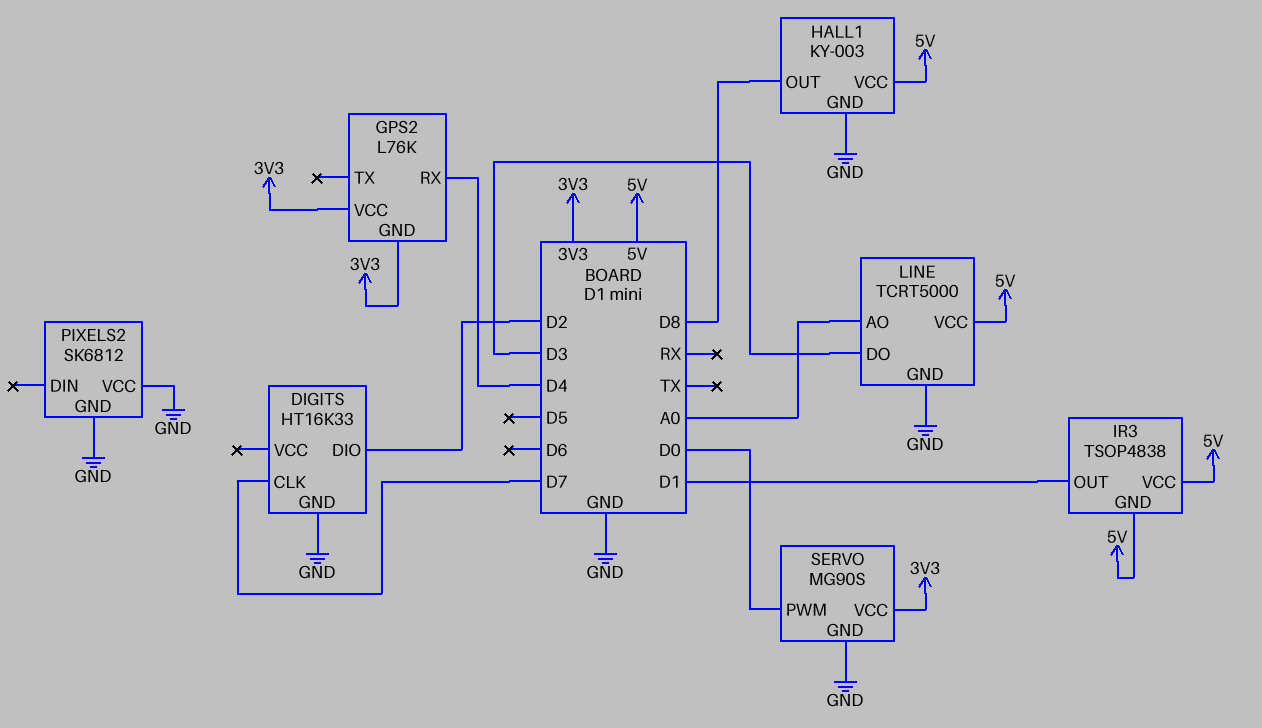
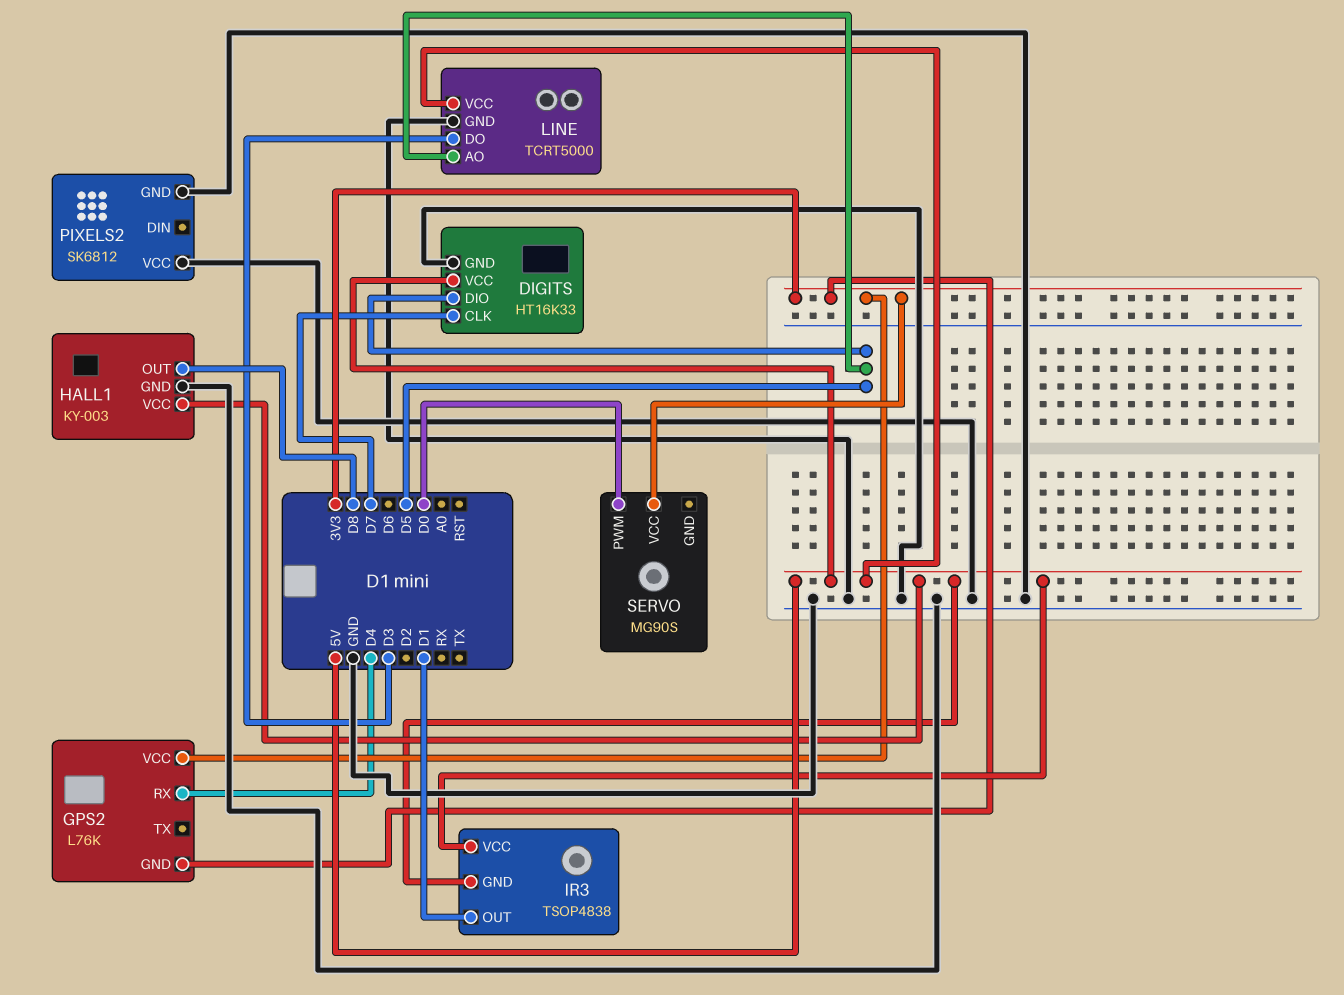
DIGITS pin DIO: D2 -> D5
DIGITS pin VCC: none -> 5V
LINE pin AO: A0 -> D5
SERVO pin GND: GND -> none

